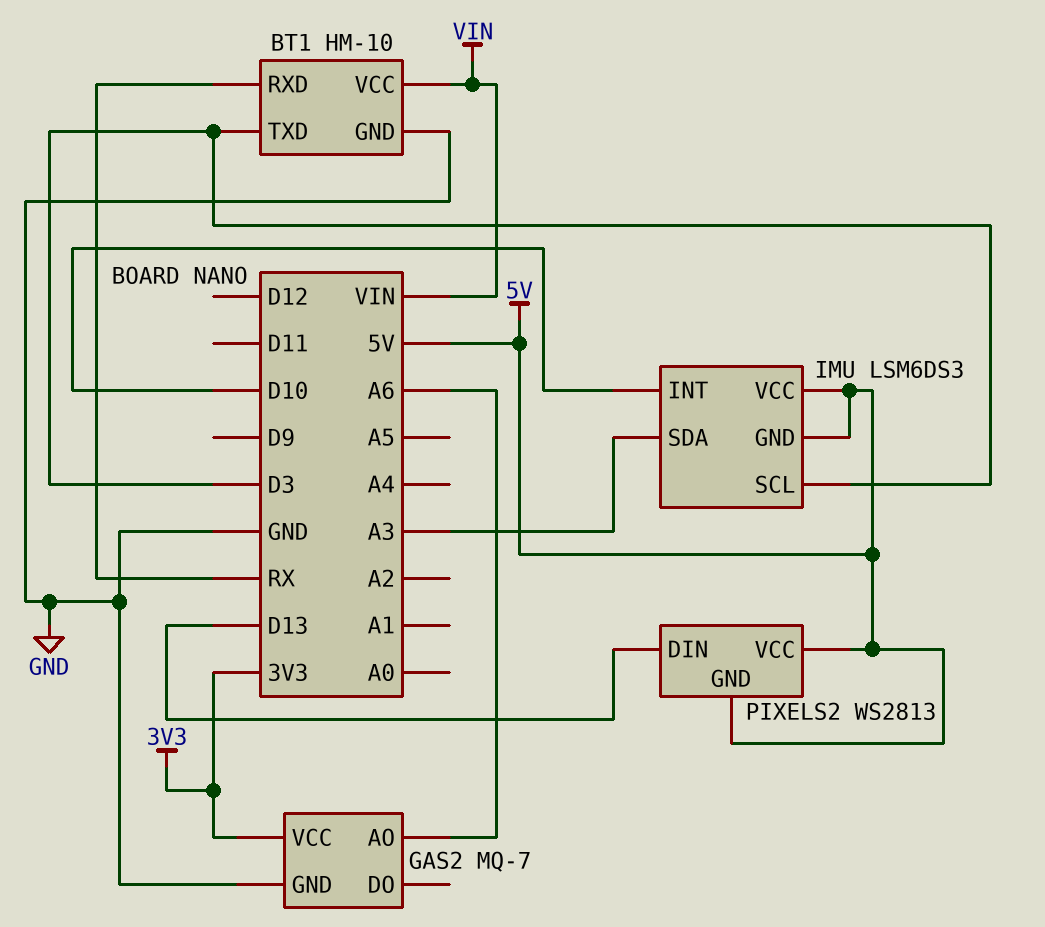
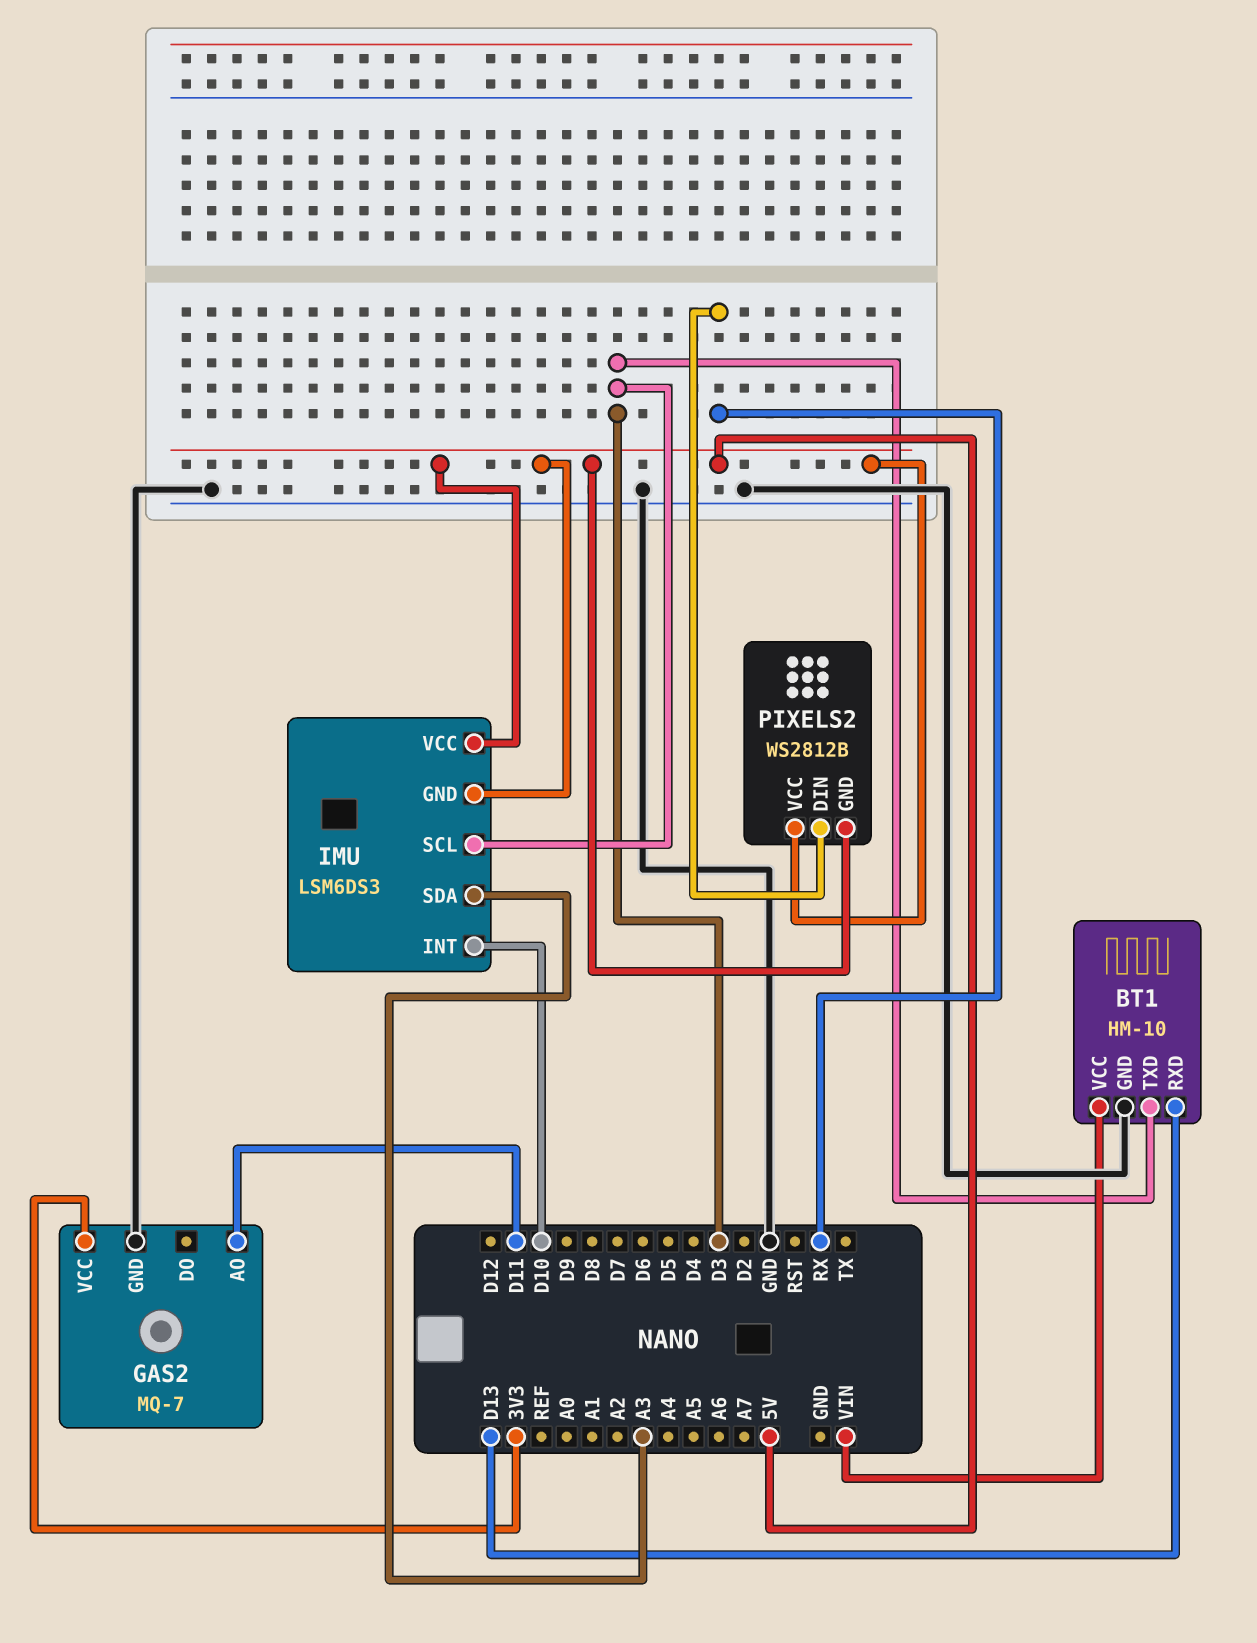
BT1 pin RXD: RX -> D13
GAS2 pin AO: A6 -> D11
PIXELS2: WS2813 -> WS2812B
PIXELS2 pin DIN: D13 -> RX

